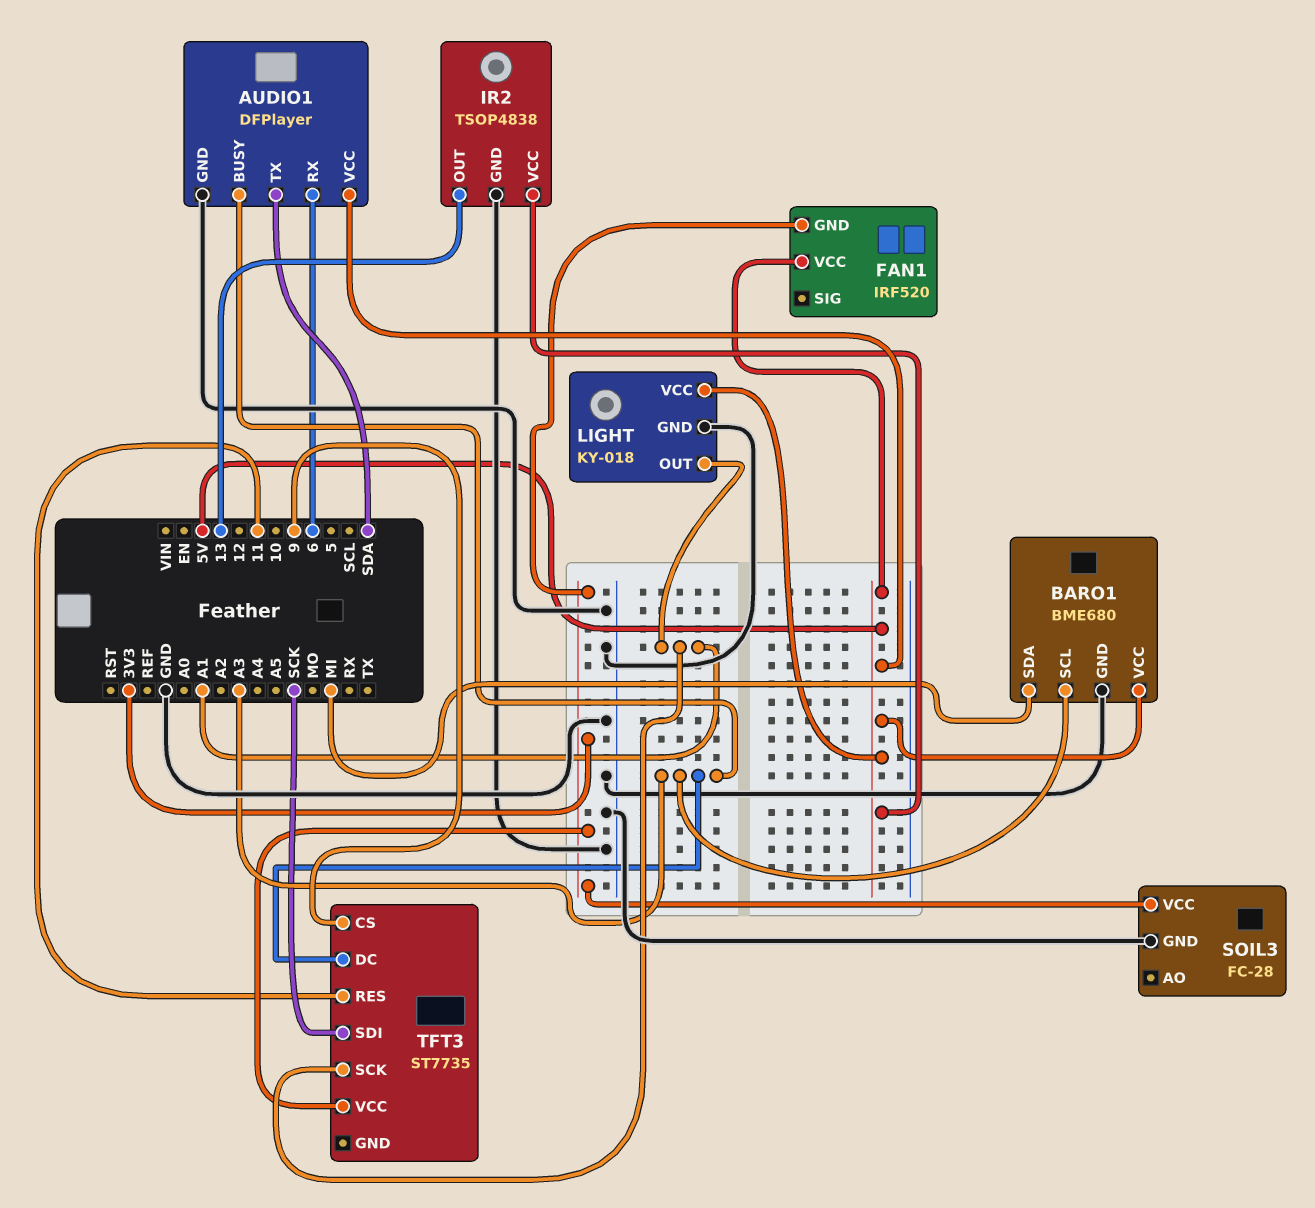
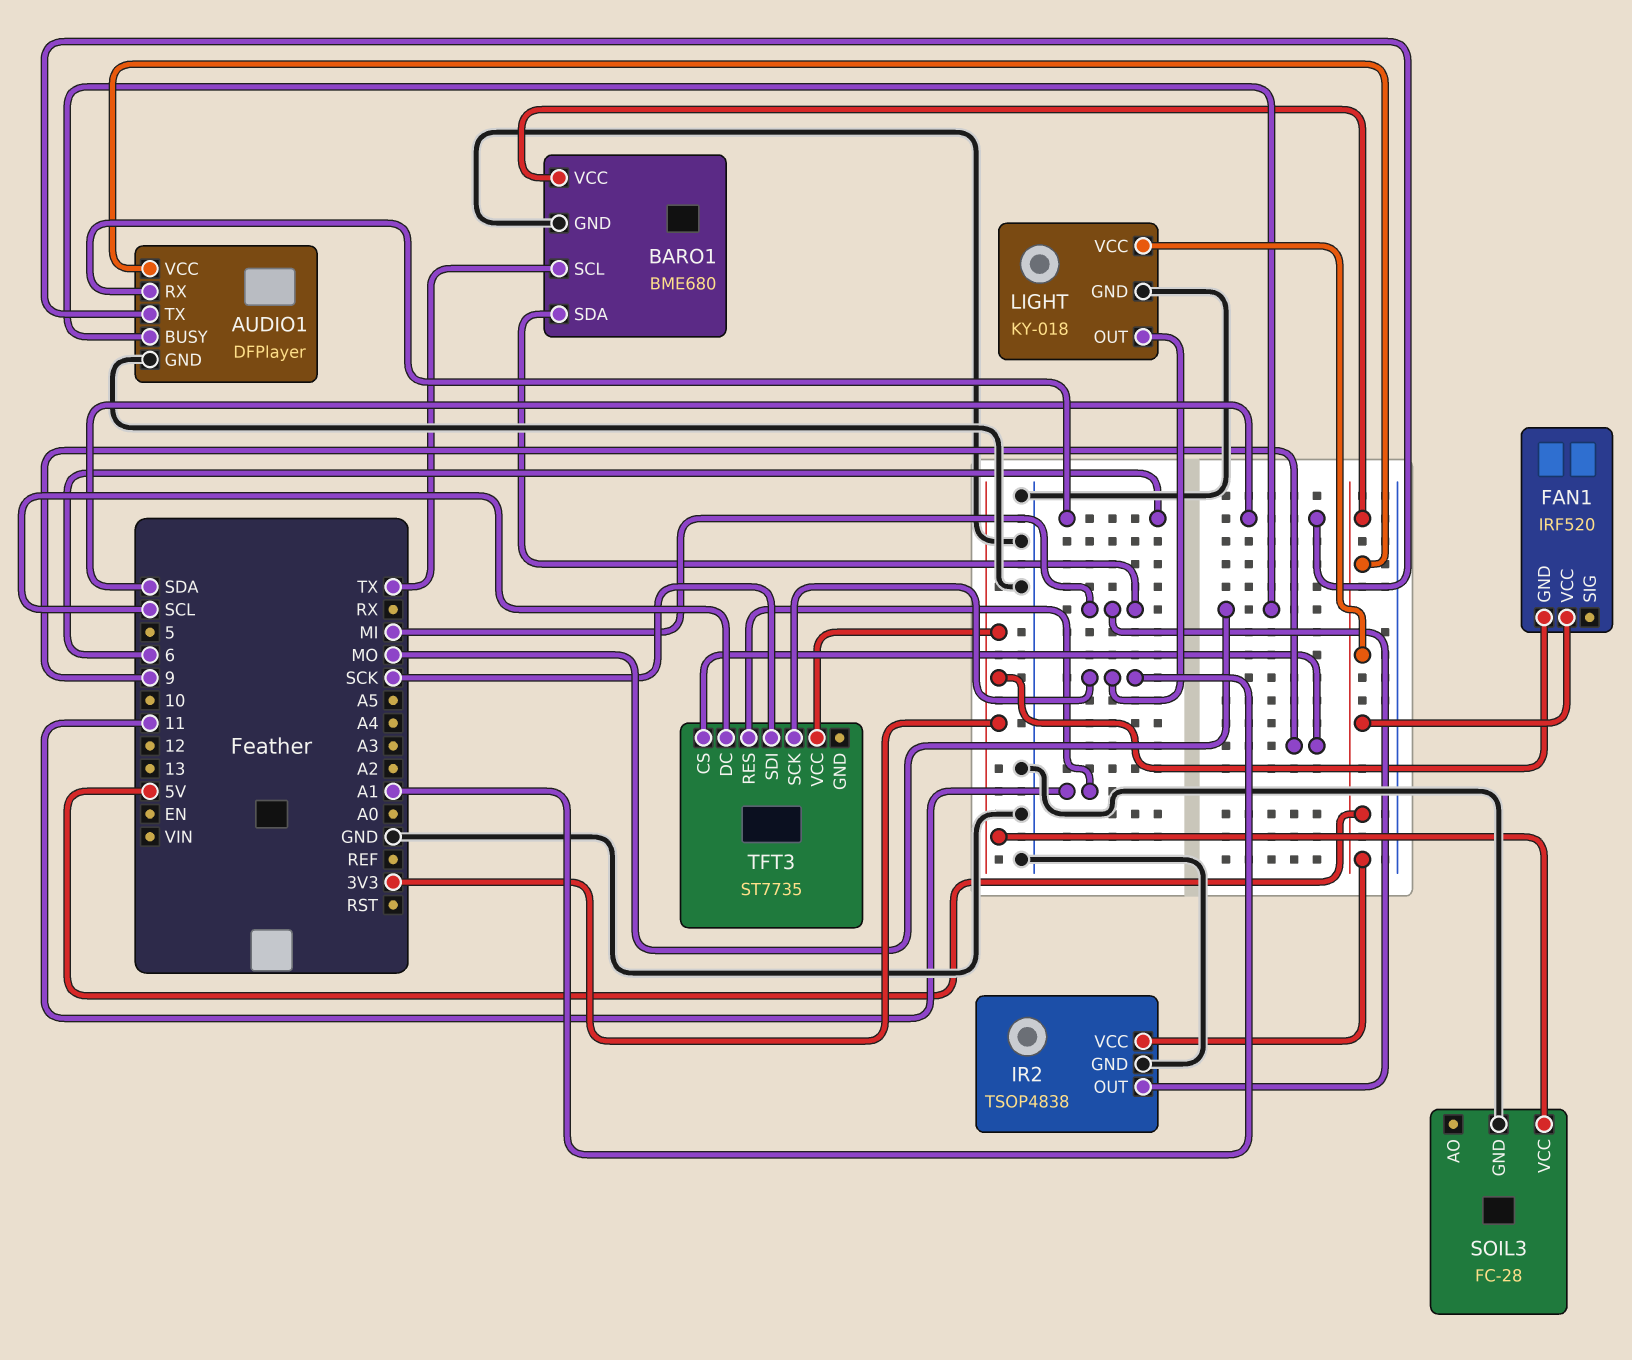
AUDIO1 pin BUSY: A3 -> MO
BARO1 pin SCL: A3 -> TX
IR2 pin OUT: 13 -> MI
TFT3 pin DC: A3 -> SCL

